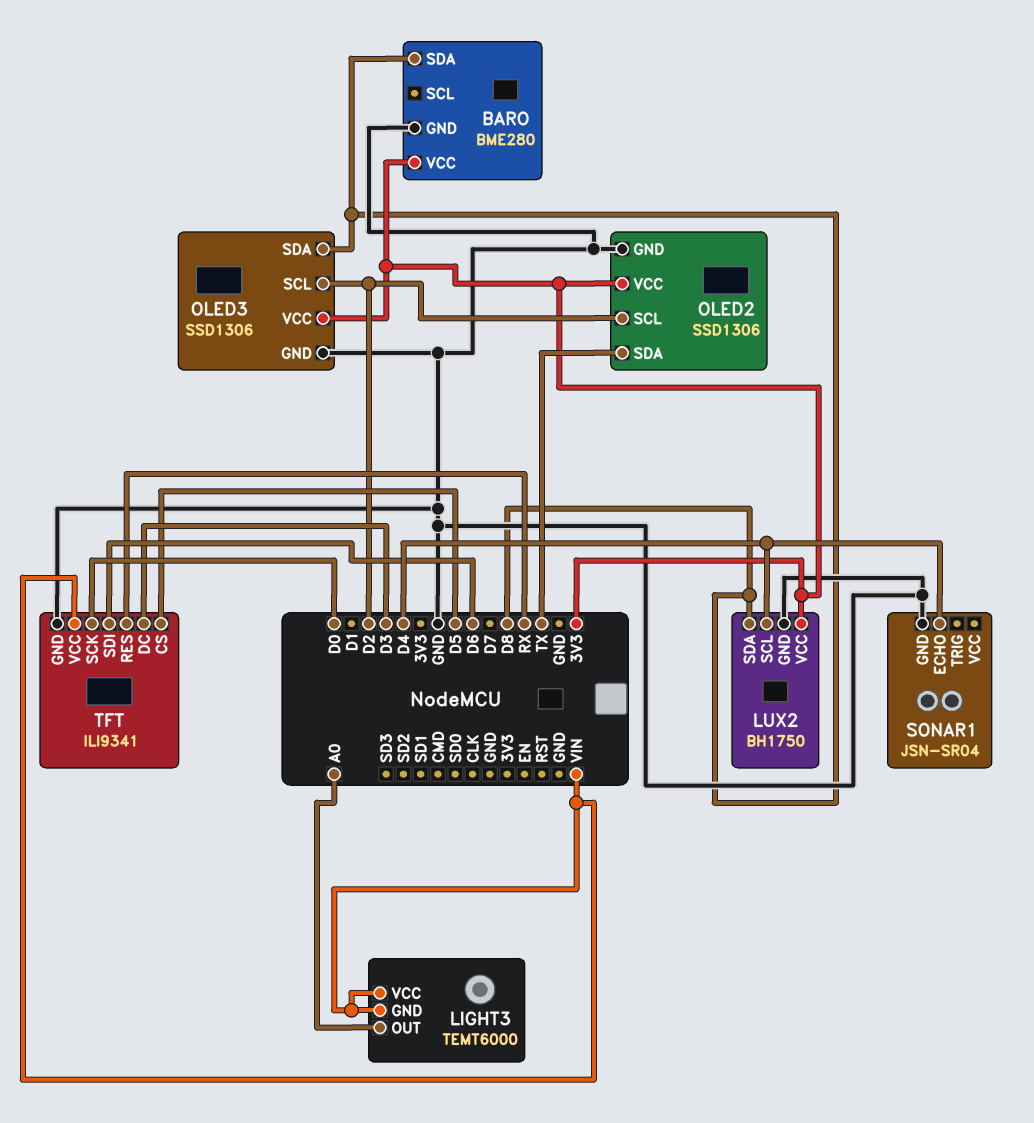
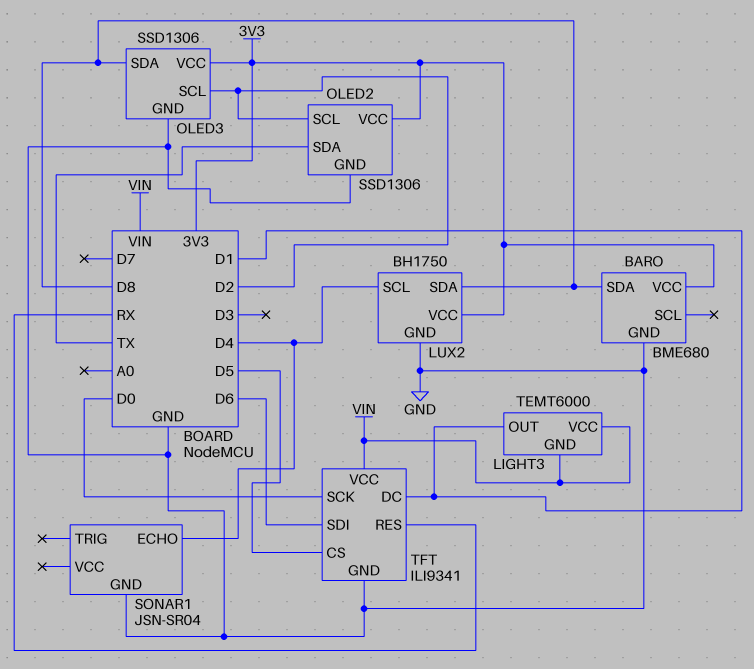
BARO: BME280 -> BME680
LIGHT3 pin OUT: A0 -> D1
TFT pin DC: D3 -> D1

